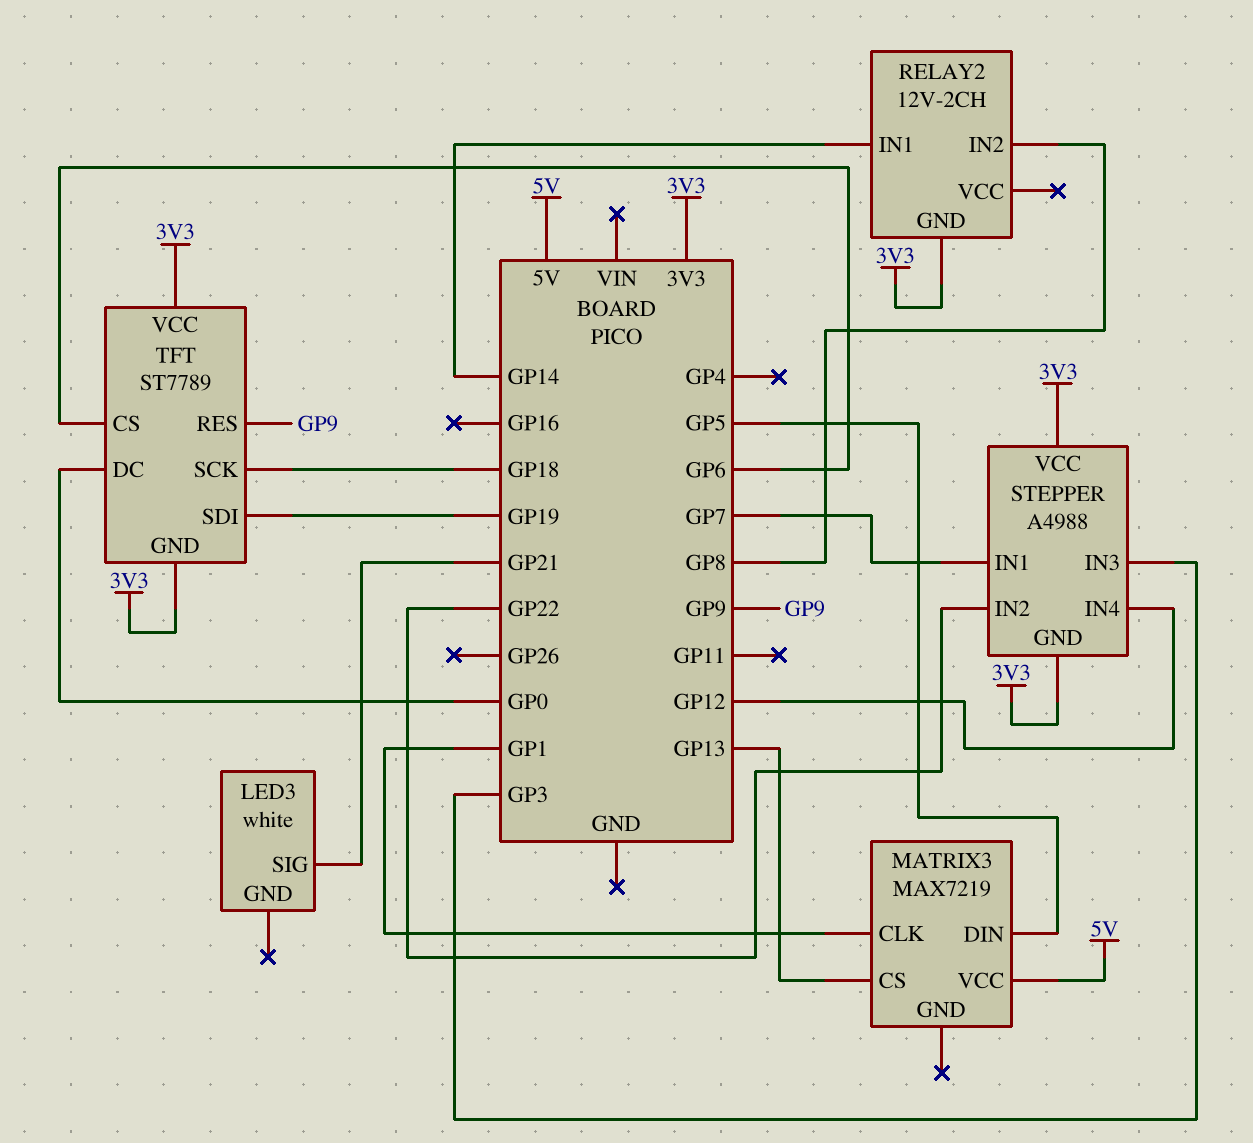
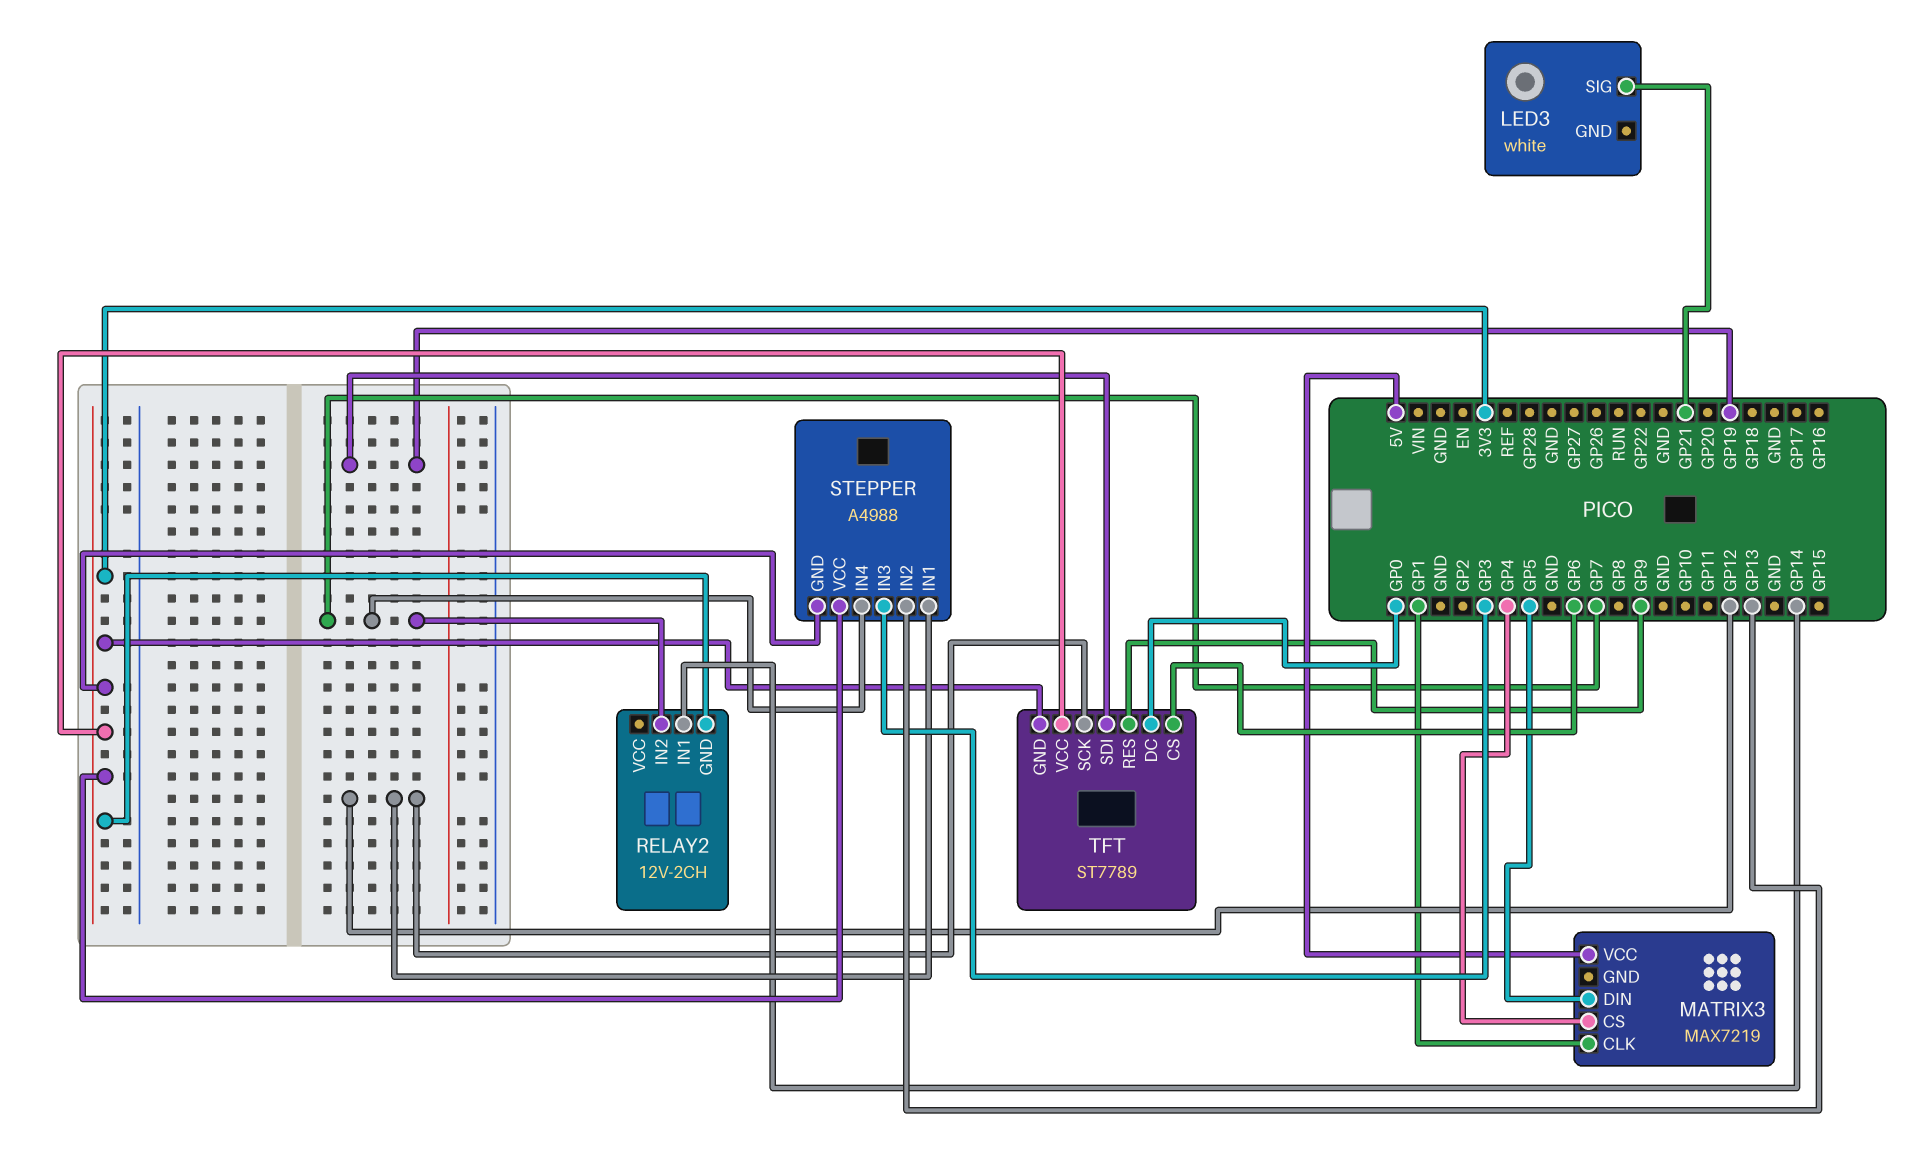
MATRIX3 pin CS: GP13 -> GP4
RELAY2 pin IN2: GP8 -> GP7
STEPPER pin IN1: GP7 -> GP12
STEPPER pin IN2: GP22 -> GP13
STEPPER pin IN4: GP12 -> GP7
TFT pin SCK: GP18 -> GP12

